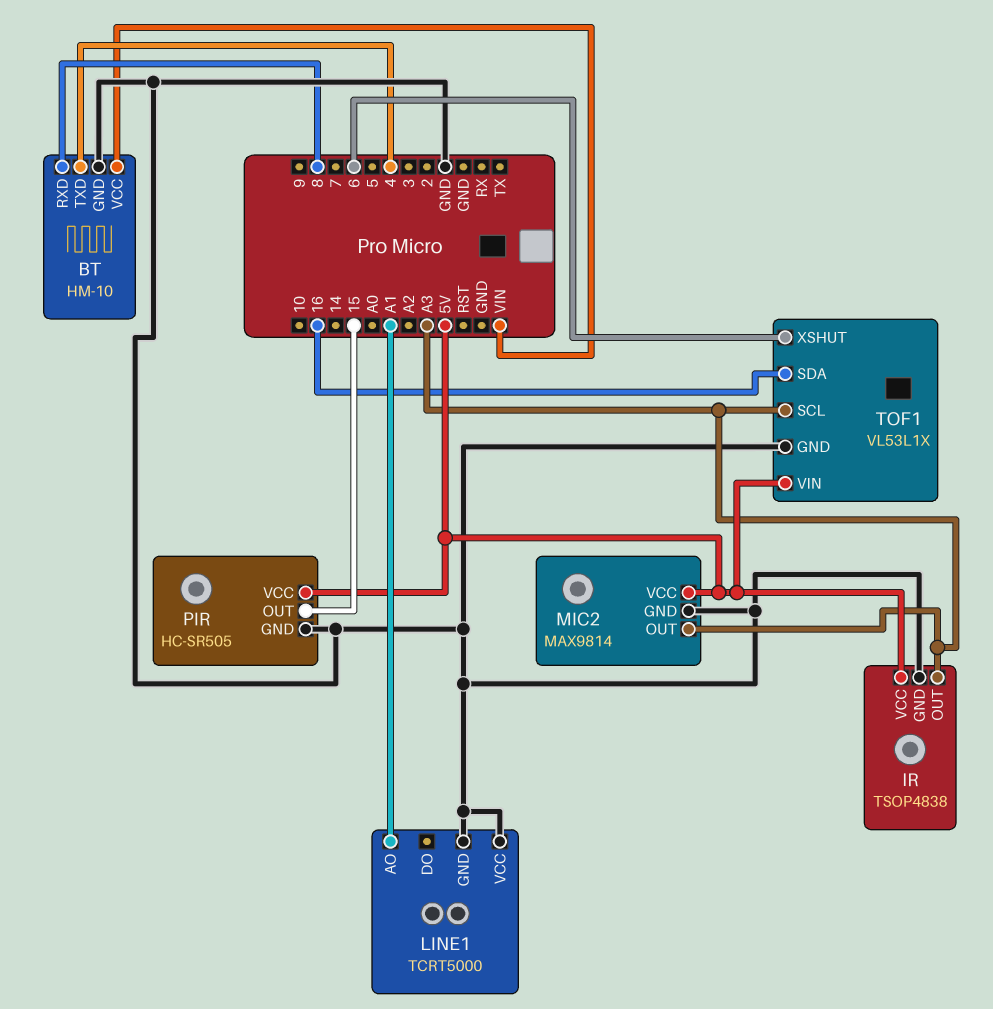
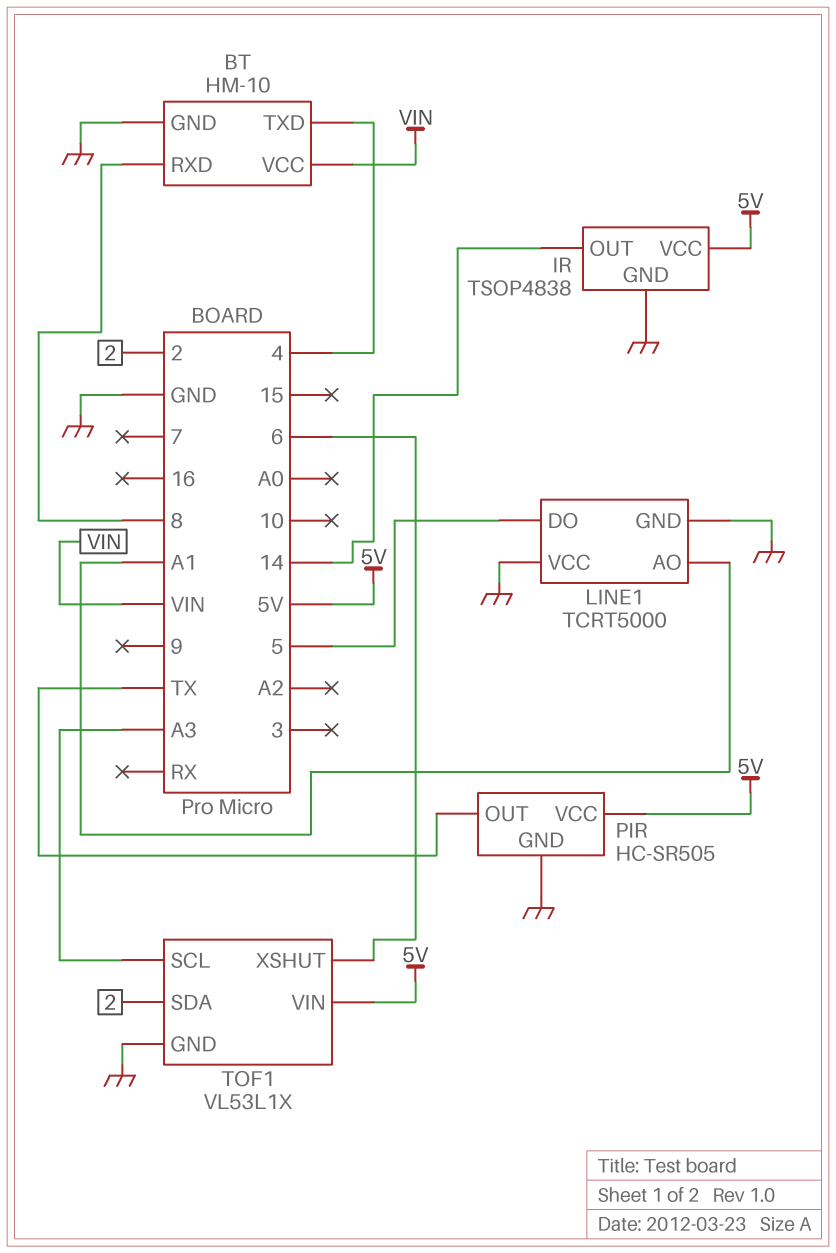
IR pin OUT: A3 -> 14
LINE1 pin DO: none -> 5
MIC2: MAX9814 -> none
MIC2 pin GND: GND -> none
MIC2 pin OUT: A3 -> none
MIC2 pin VCC: 5V -> none
PIR pin OUT: 15 -> TX
TOF1 pin SDA: 16 -> 2

